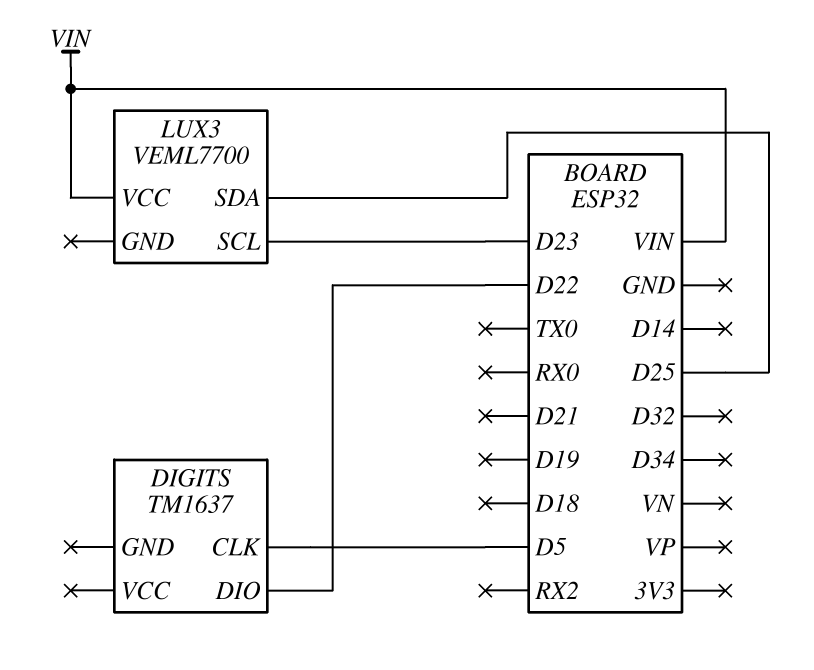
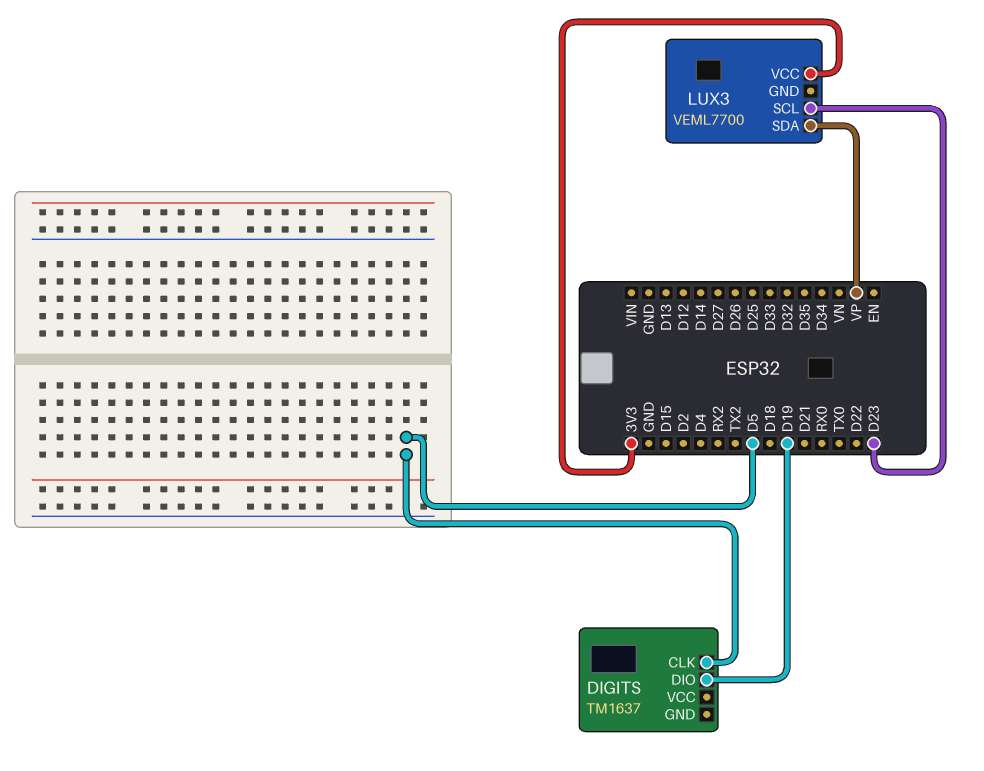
DIGITS pin DIO: D22 -> D19
LUX3 pin SDA: D25 -> VP
LUX3 pin VCC: VIN -> 3V3

